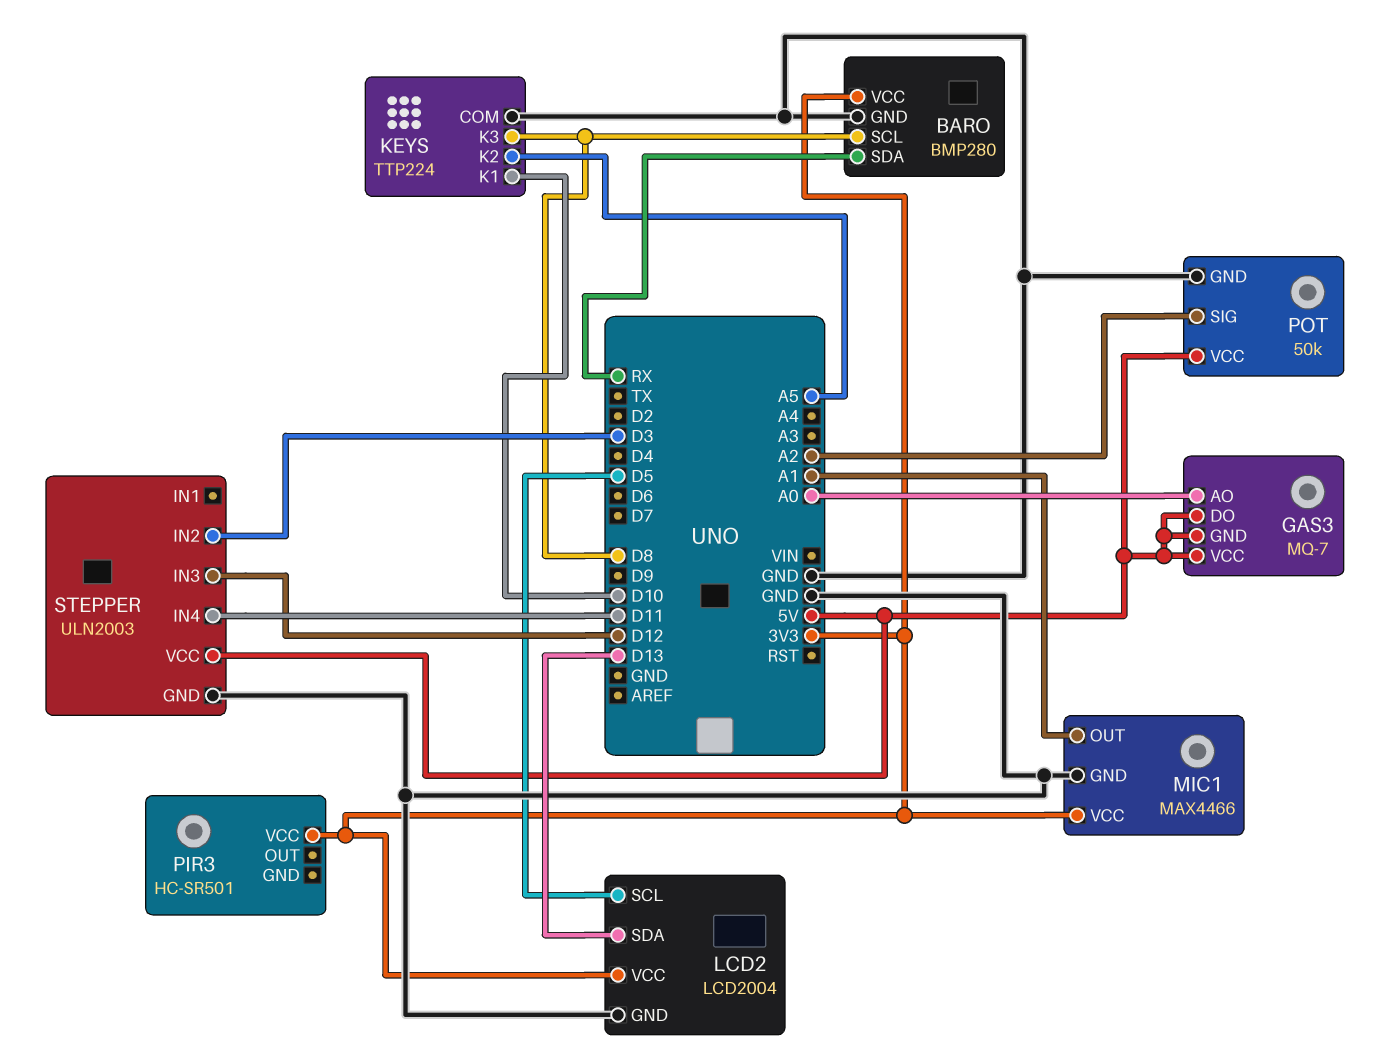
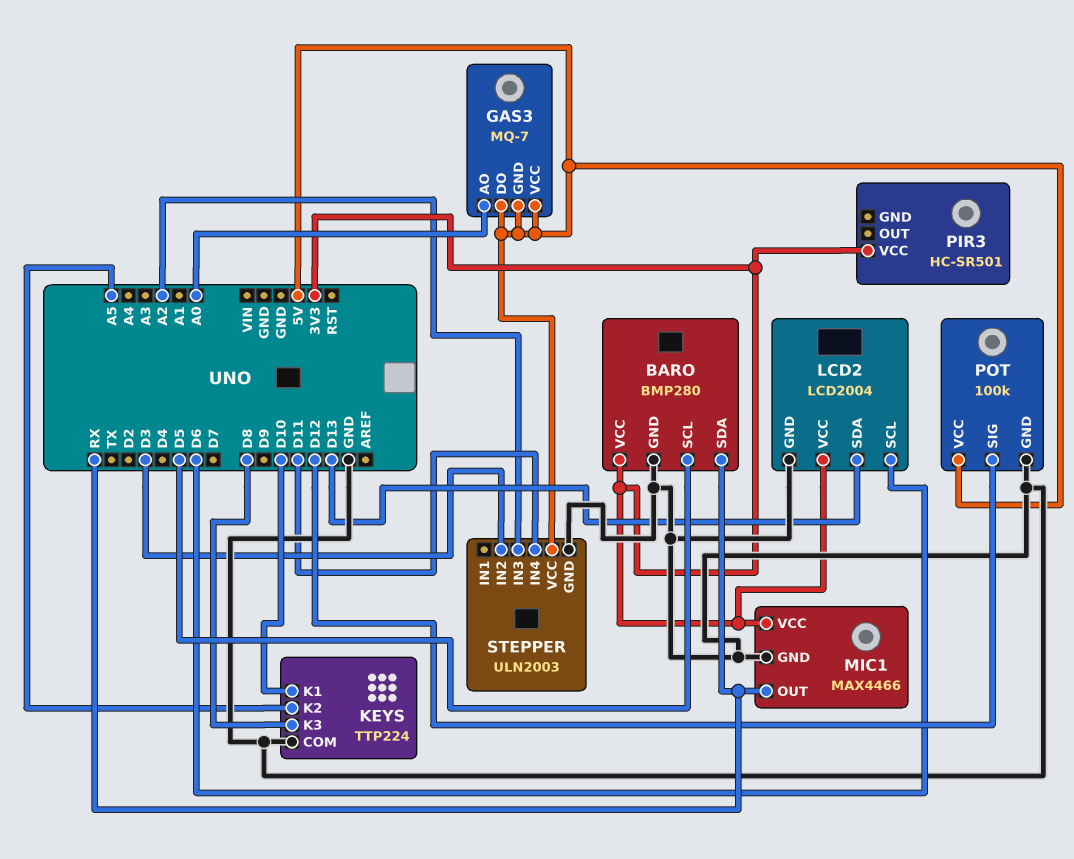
BARO pin SCL: D8 -> D5
LCD2 pin SCL: D5 -> D6
MIC1 pin OUT: A1 -> RX
POT: 50k -> 100k
POT pin SIG: A2 -> D12
STEPPER pin IN3: D12 -> A2

